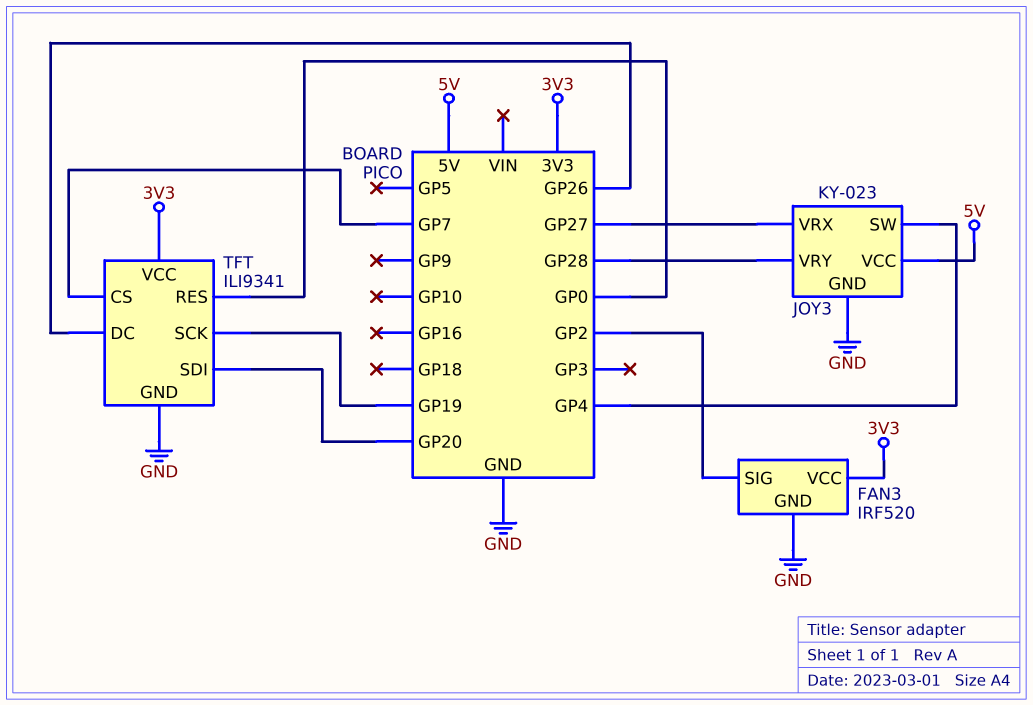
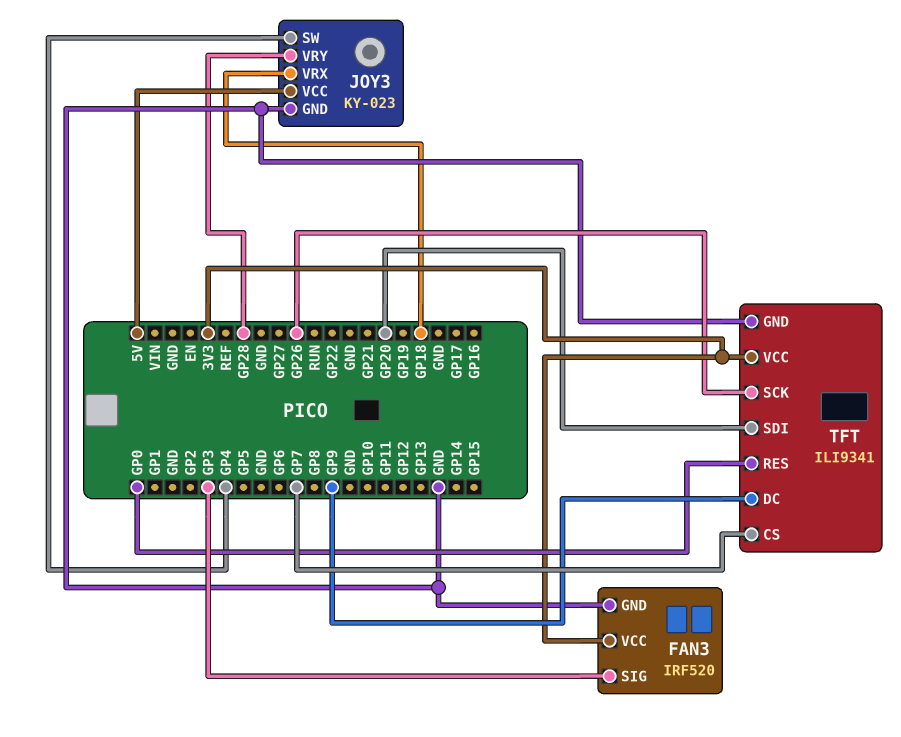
FAN3 pin SIG: GP2 -> GP3
JOY3 pin VRX: GP27 -> GP18
TFT pin DC: GP26 -> GP9
TFT pin SCK: GP19 -> GP26

